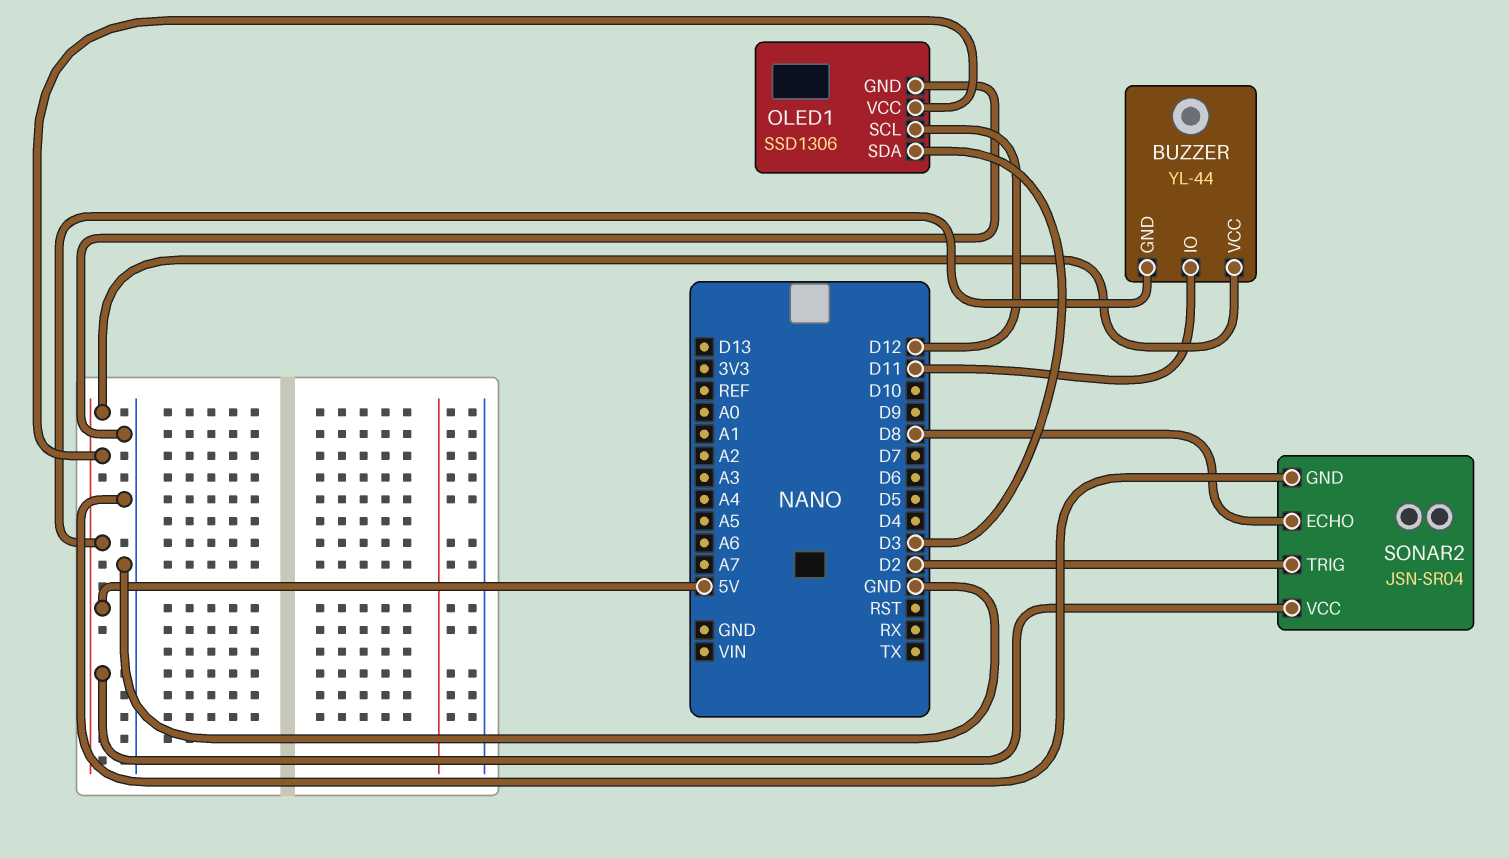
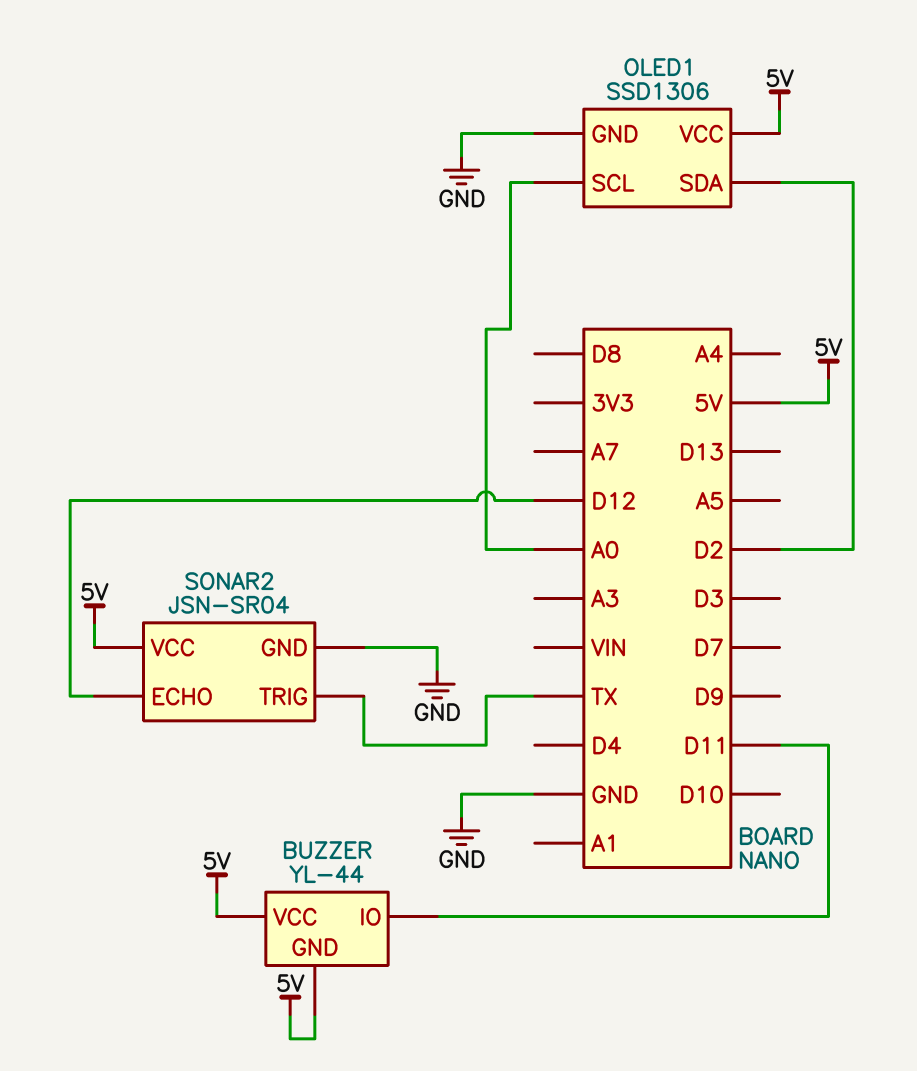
OLED1 pin SCL: D12 -> A0
OLED1 pin SDA: D3 -> D2
SONAR2 pin ECHO: D8 -> D12
SONAR2 pin TRIG: D2 -> TX

